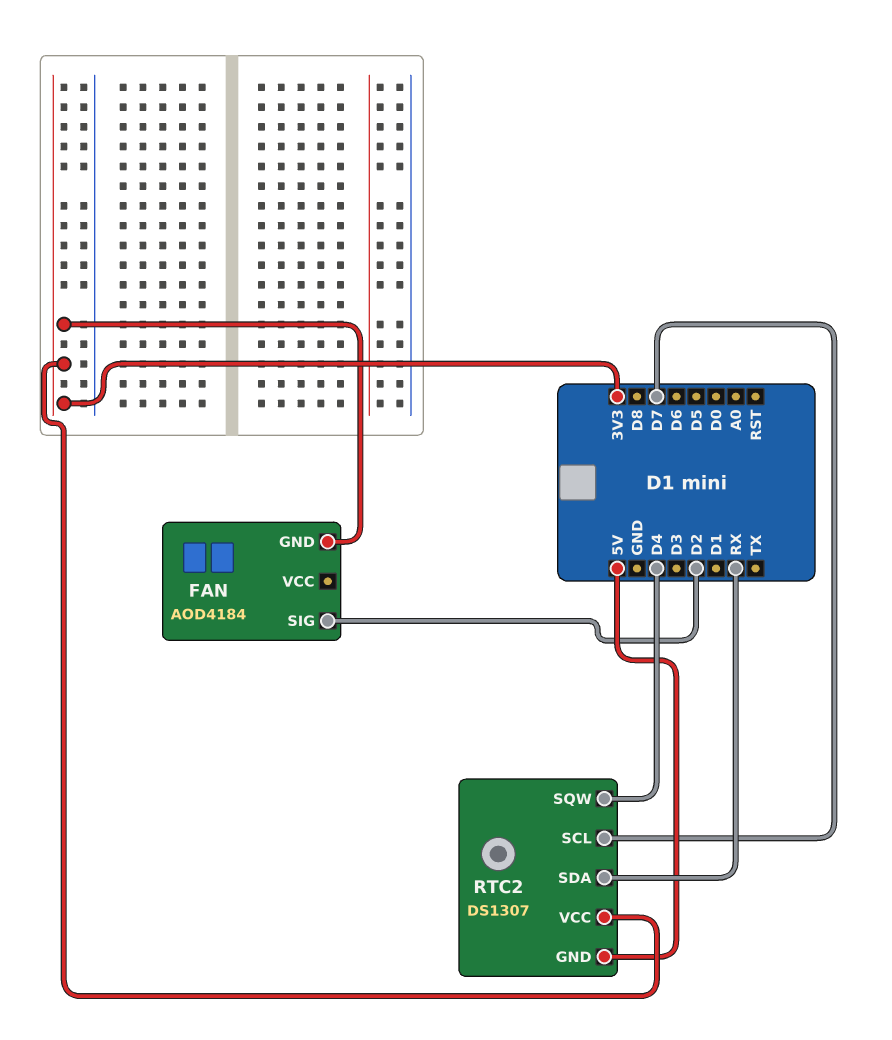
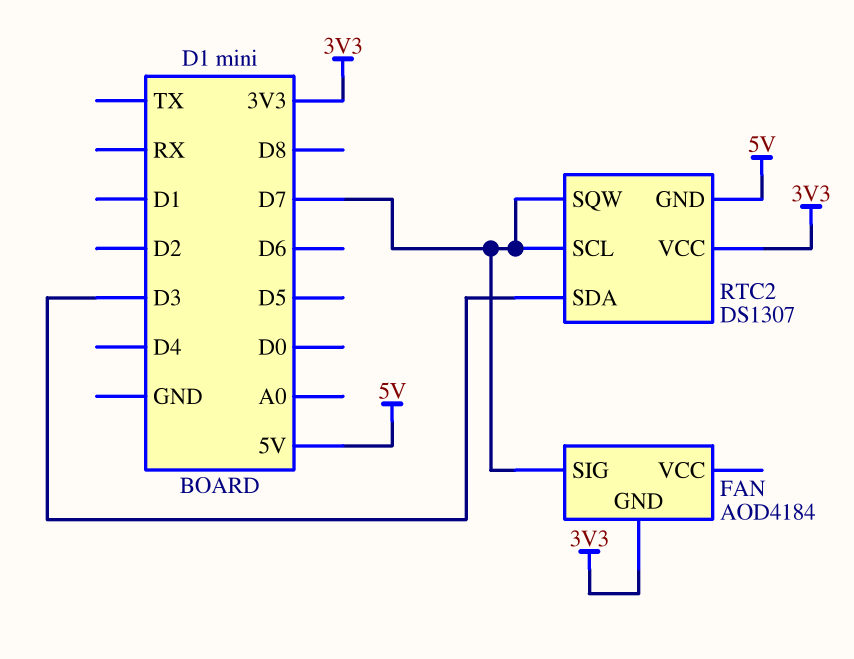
FAN pin SIG: D2 -> D7
RTC2 pin SDA: RX -> D3
RTC2 pin SQW: D4 -> D7

